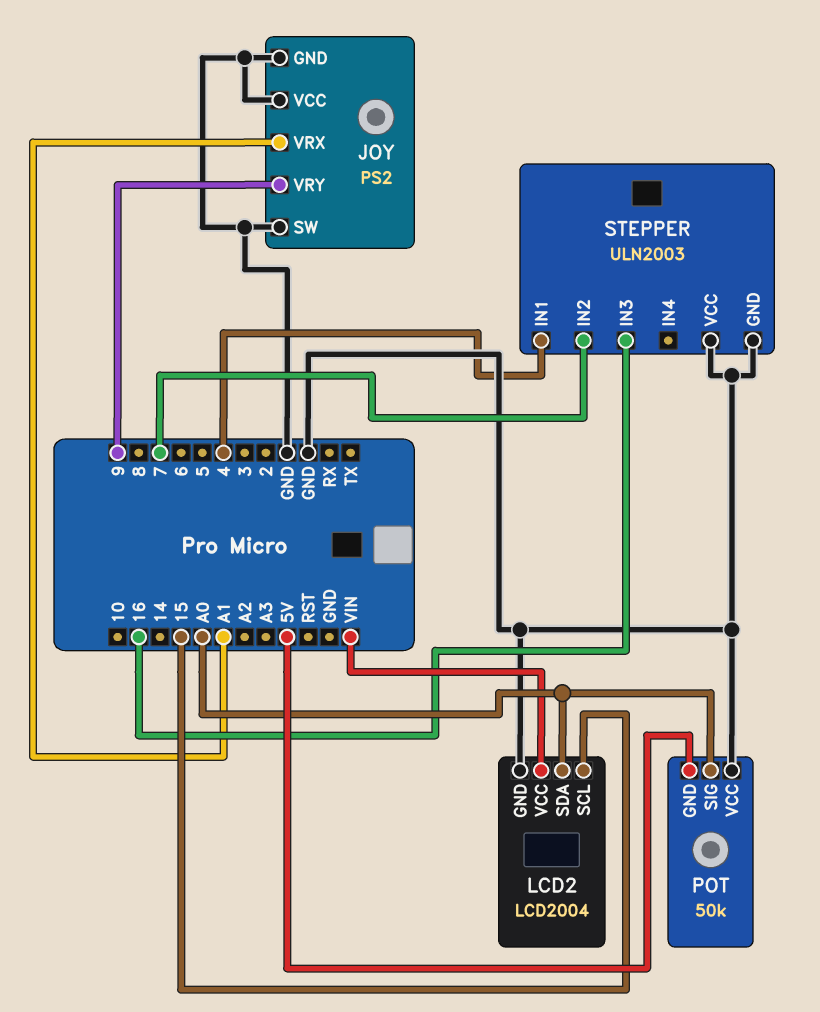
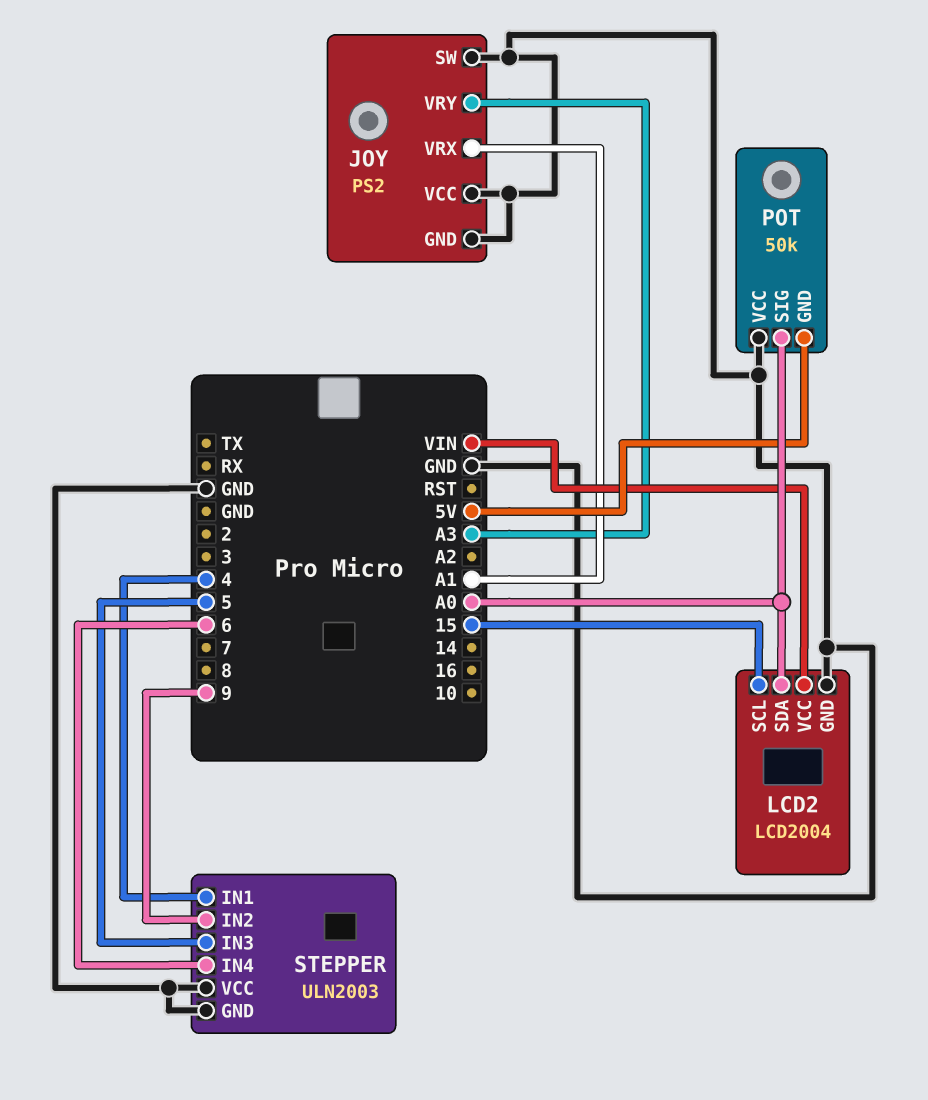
JOY pin VRY: 9 -> A3
STEPPER pin IN2: 7 -> 9
STEPPER pin IN3: 16 -> 5
STEPPER pin IN4: none -> 6

